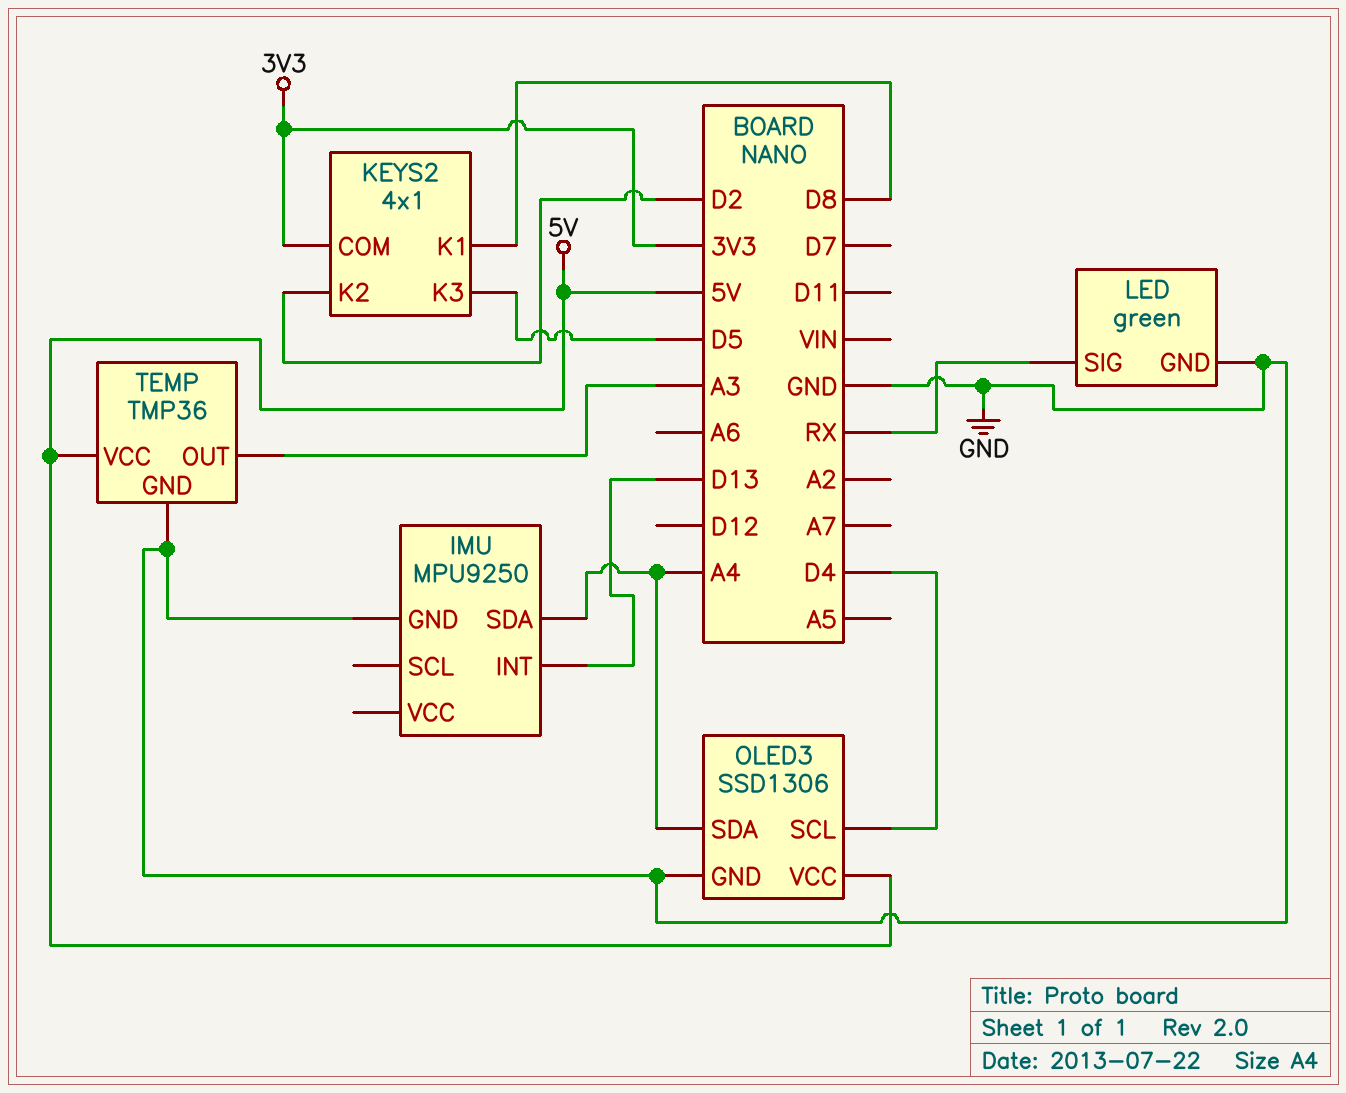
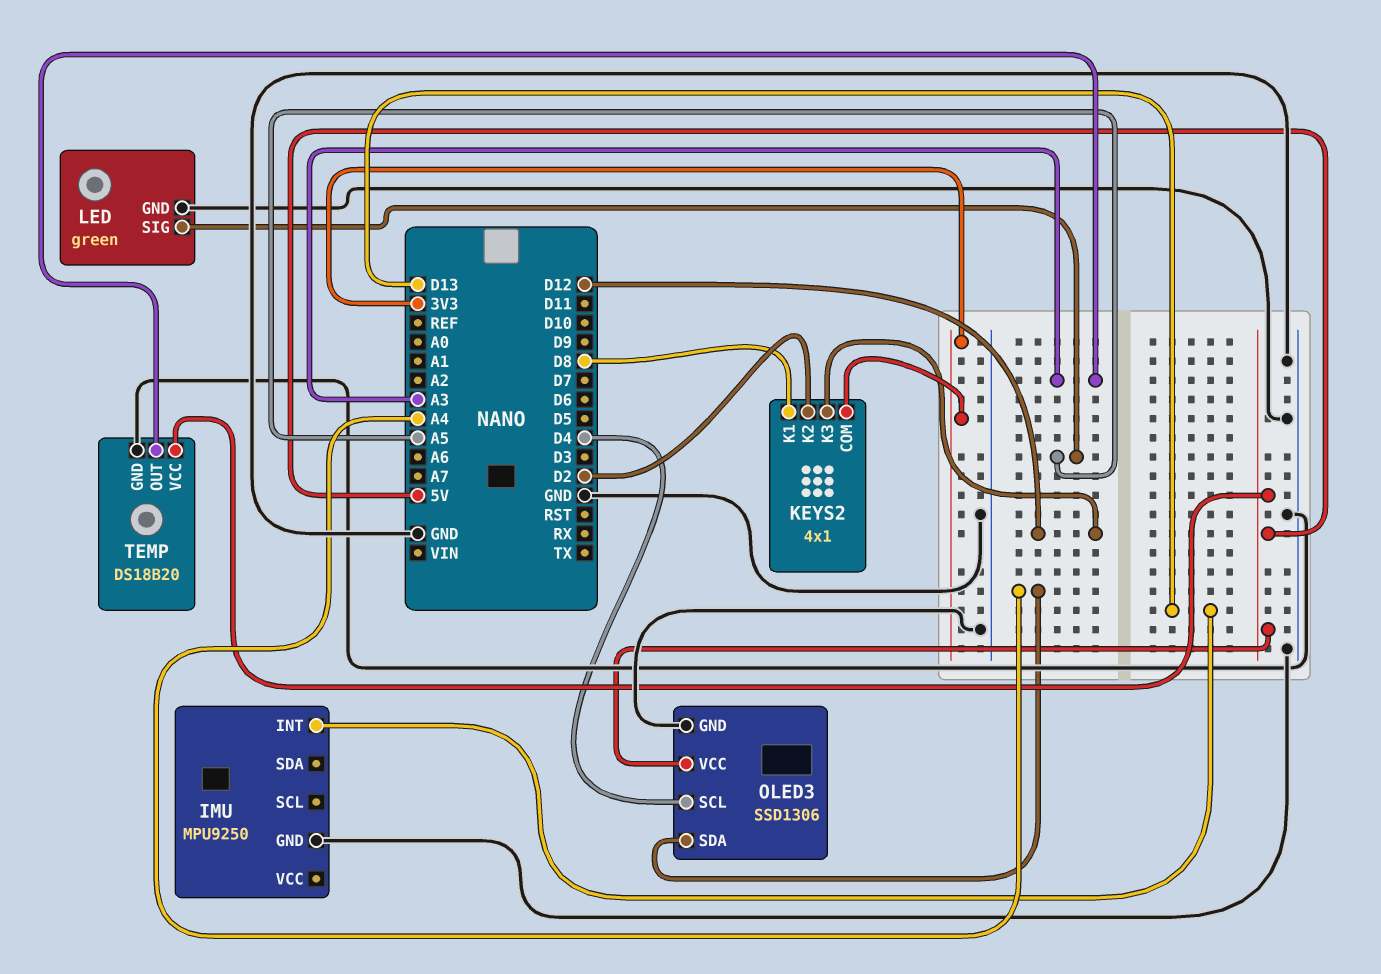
IMU pin SDA: A4 -> none
KEYS2 pin K3: D5 -> D12
LED pin SIG: RX -> A5
TEMP: TMP36 -> DS18B20

